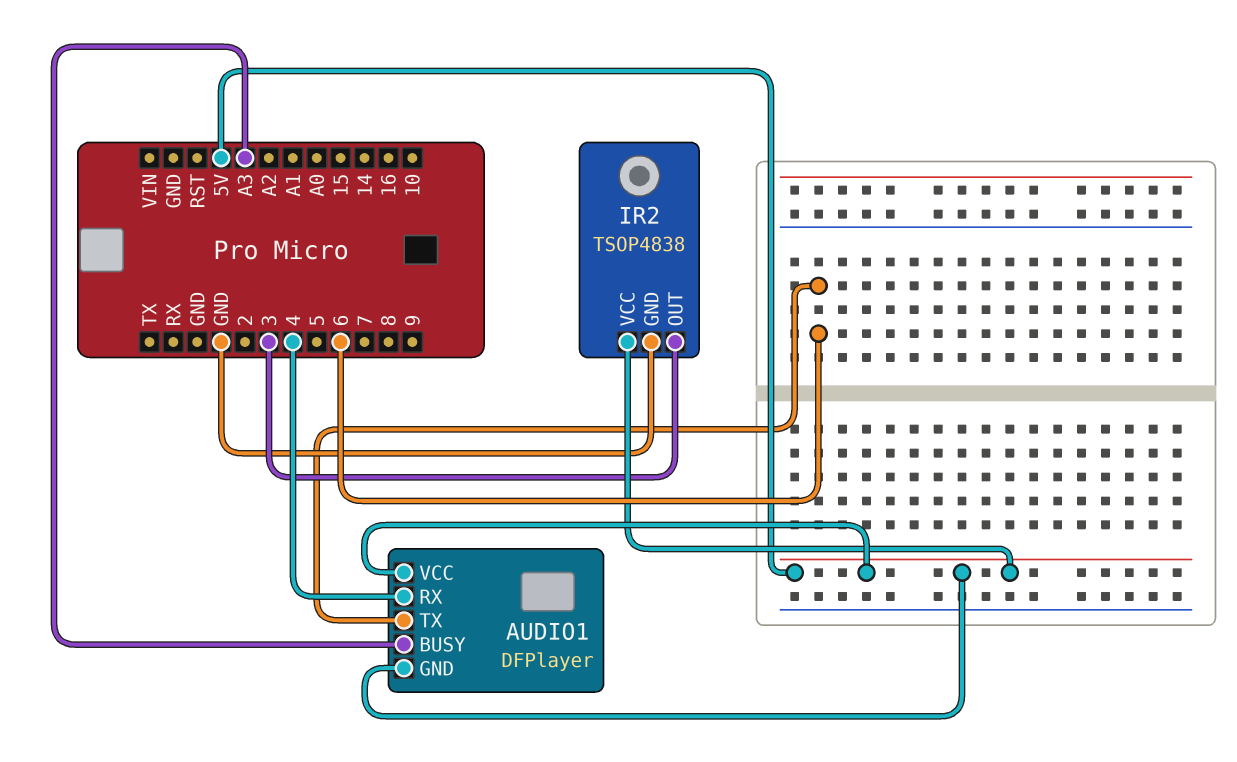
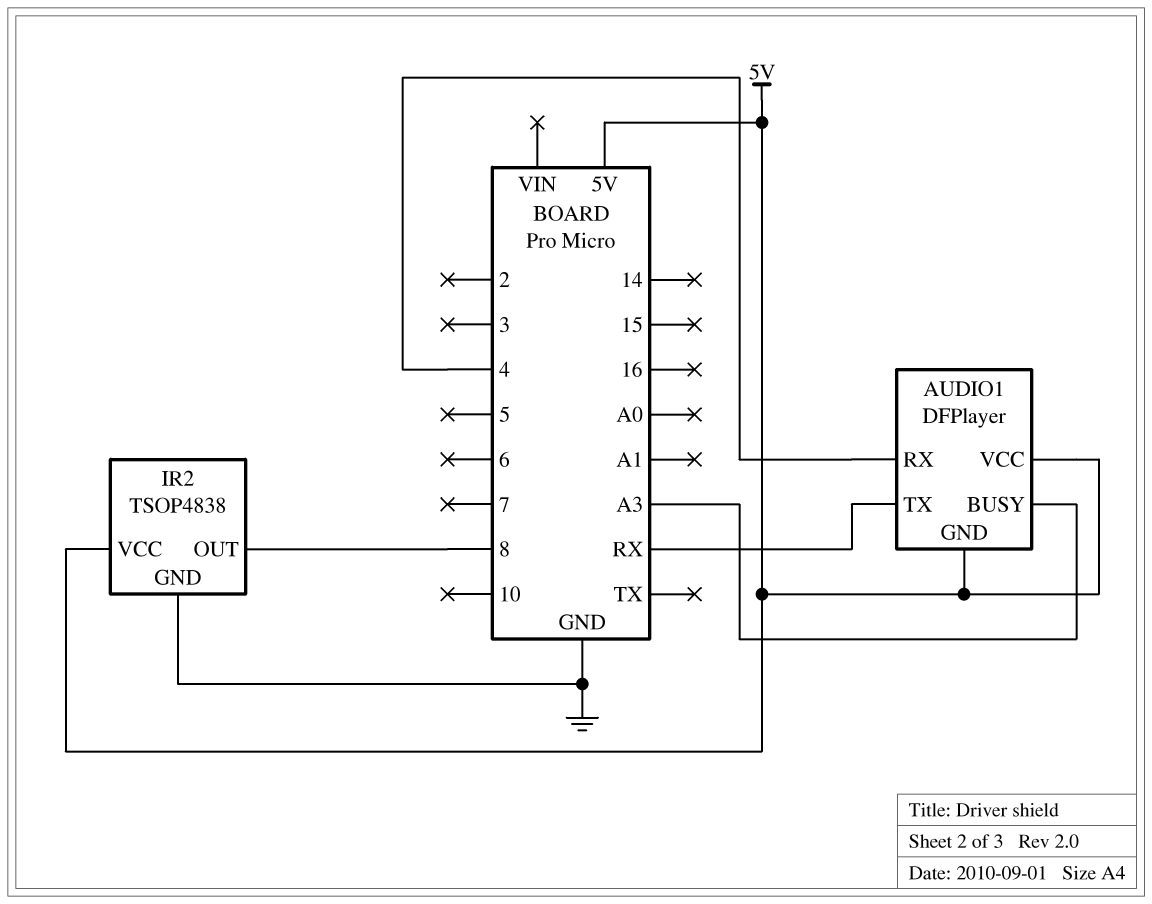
AUDIO1 pin TX: 6 -> RX
IR2 pin OUT: 3 -> 8

